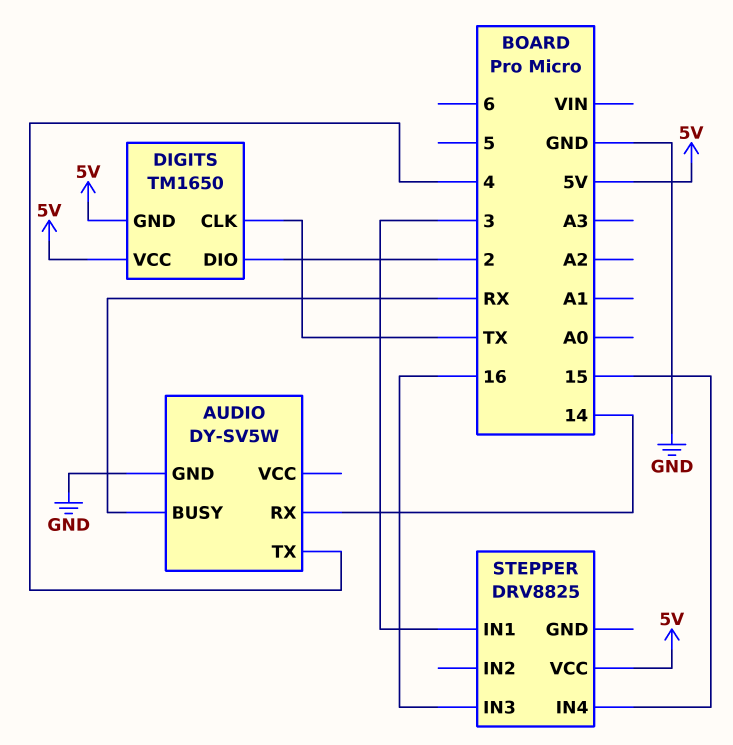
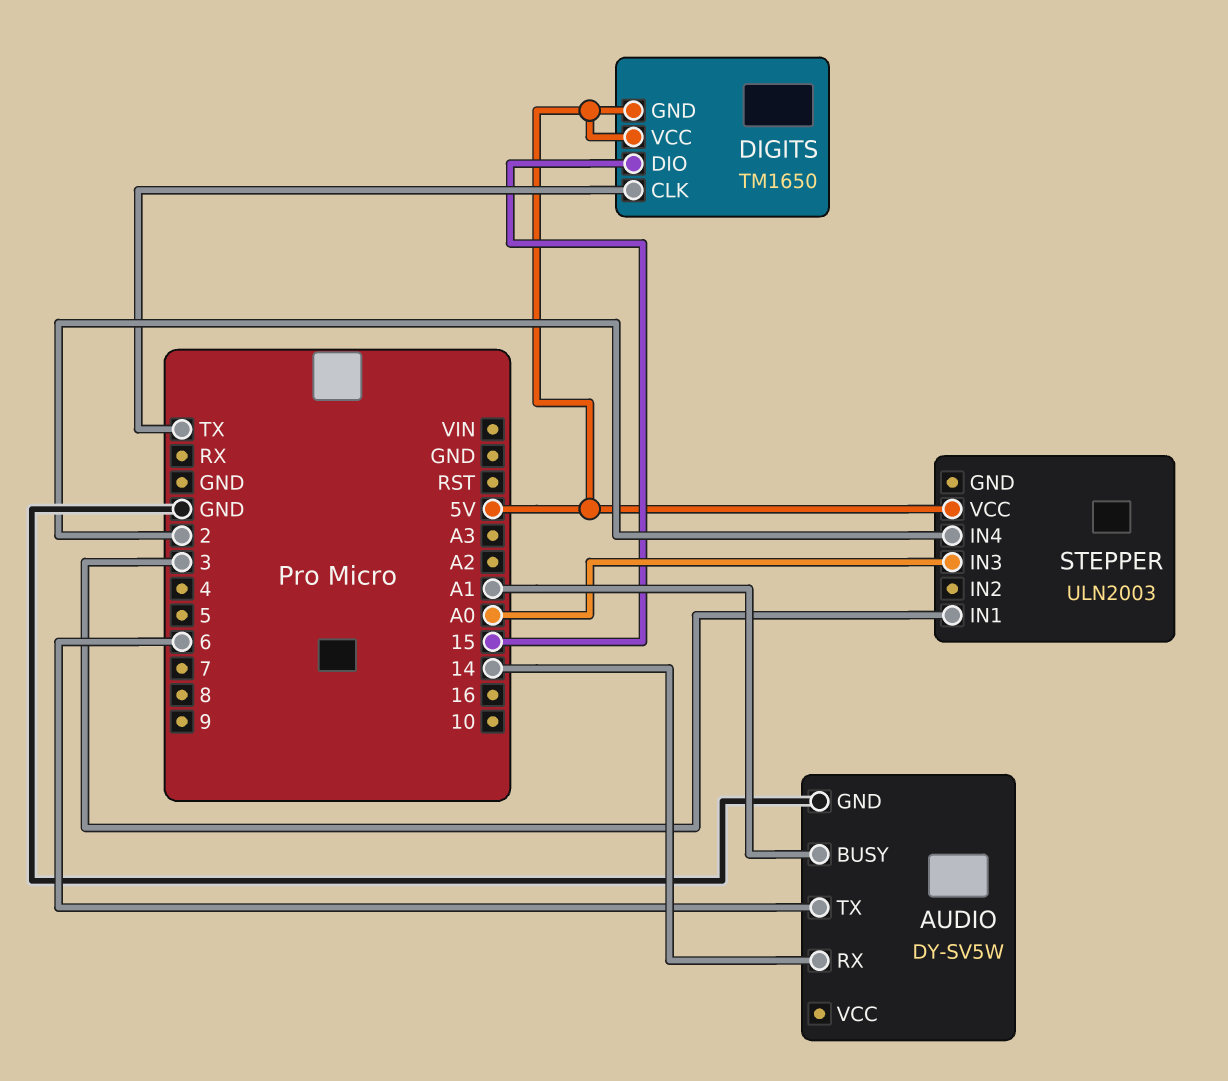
AUDIO pin BUSY: RX -> A1
AUDIO pin TX: 4 -> 6
DIGITS pin DIO: 2 -> 15
STEPPER: DRV8825 -> ULN2003
STEPPER pin IN3: 16 -> A0
STEPPER pin IN4: 15 -> 2

